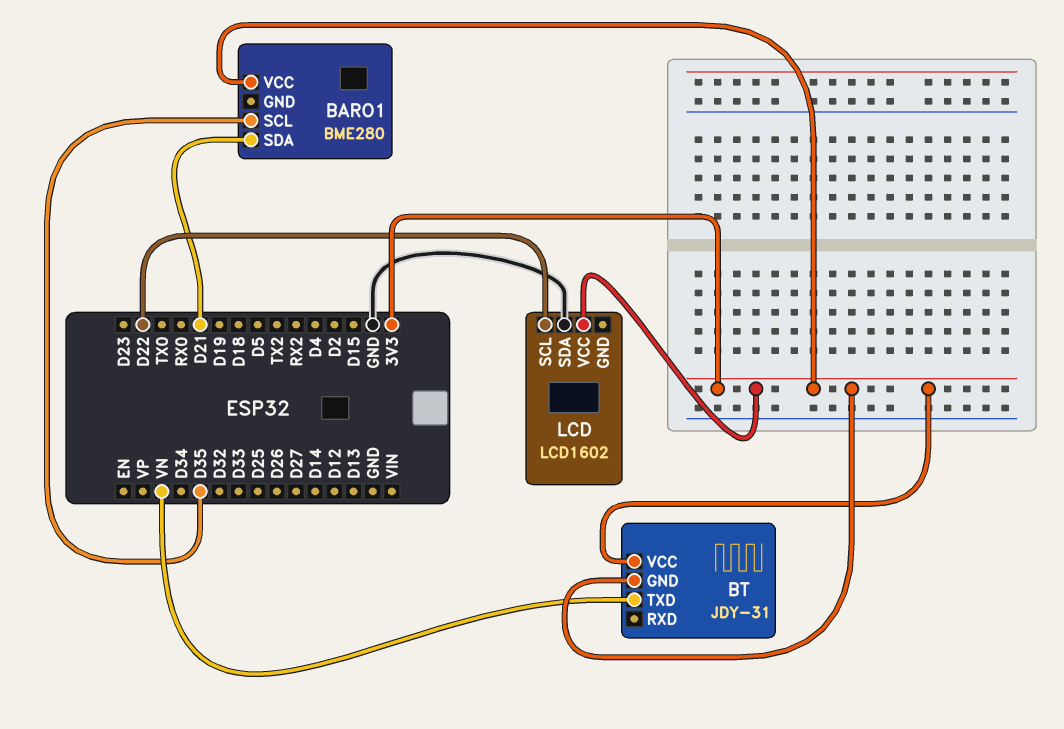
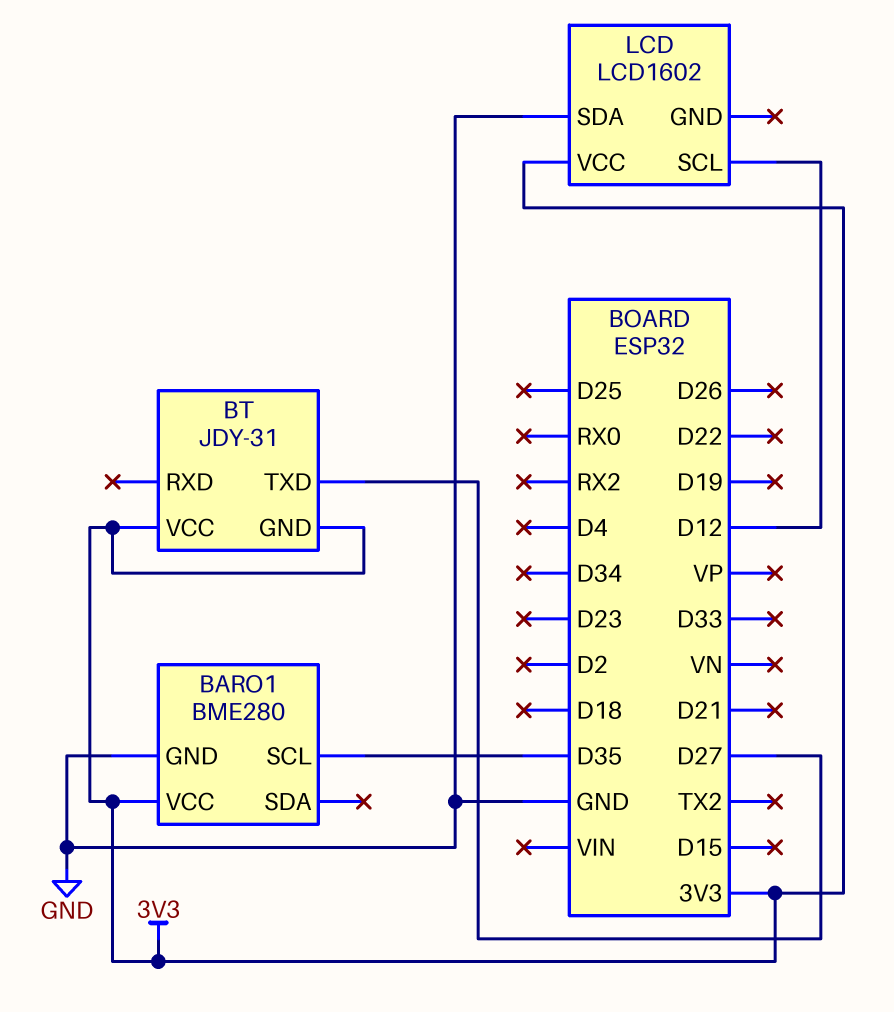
BARO1 pin GND: none -> GND
BARO1 pin SDA: D21 -> none
BT pin TXD: VN -> D27
LCD pin SCL: D22 -> D12

